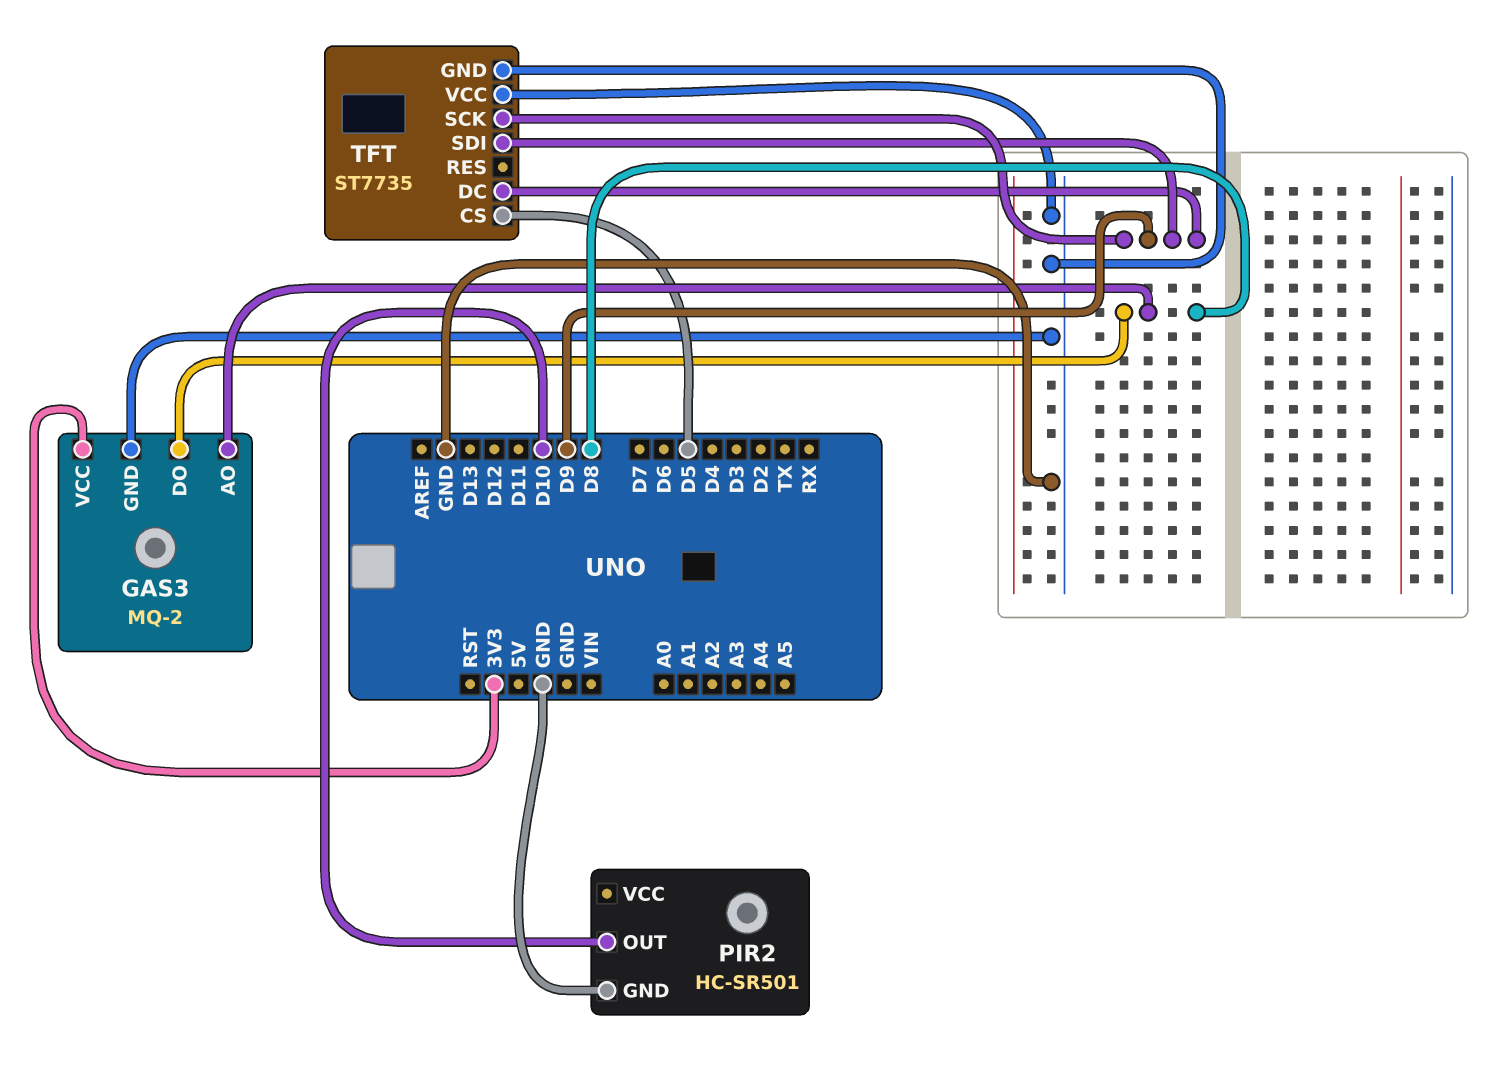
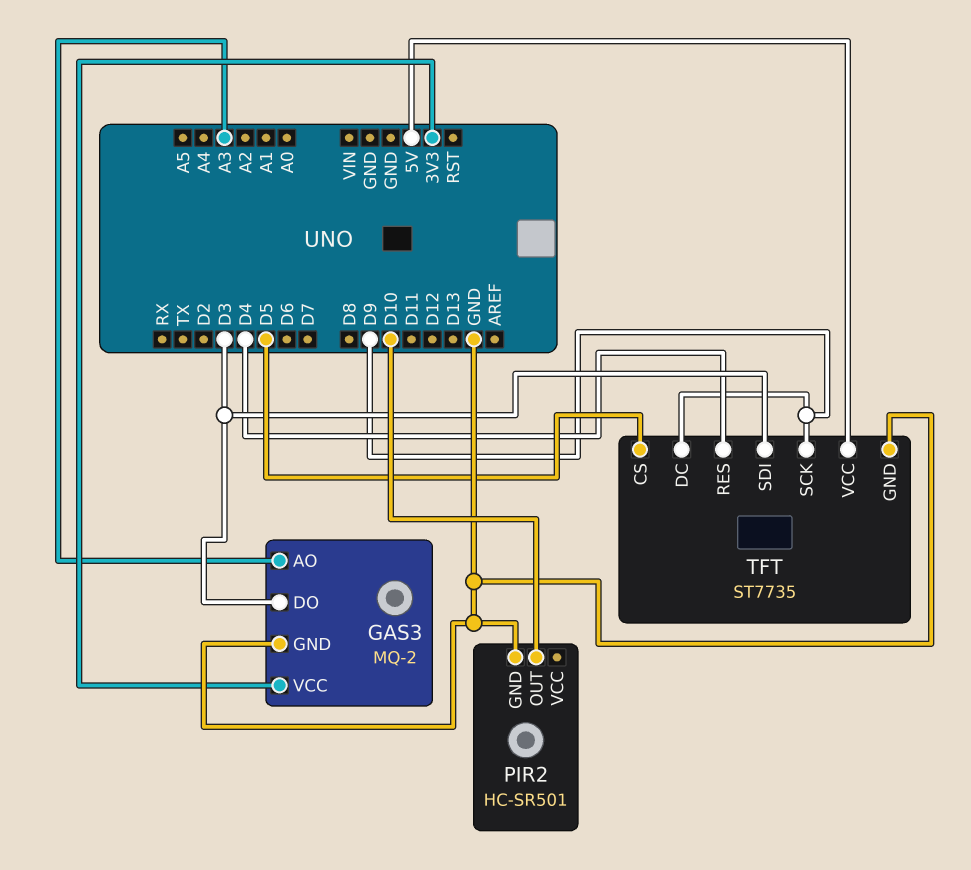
GAS3 pin AO: D8 -> A3
GAS3 pin DO: D8 -> D3
TFT pin RES: none -> D4
TFT pin SDI: D9 -> D3
TFT pin VCC: GND -> 5V

